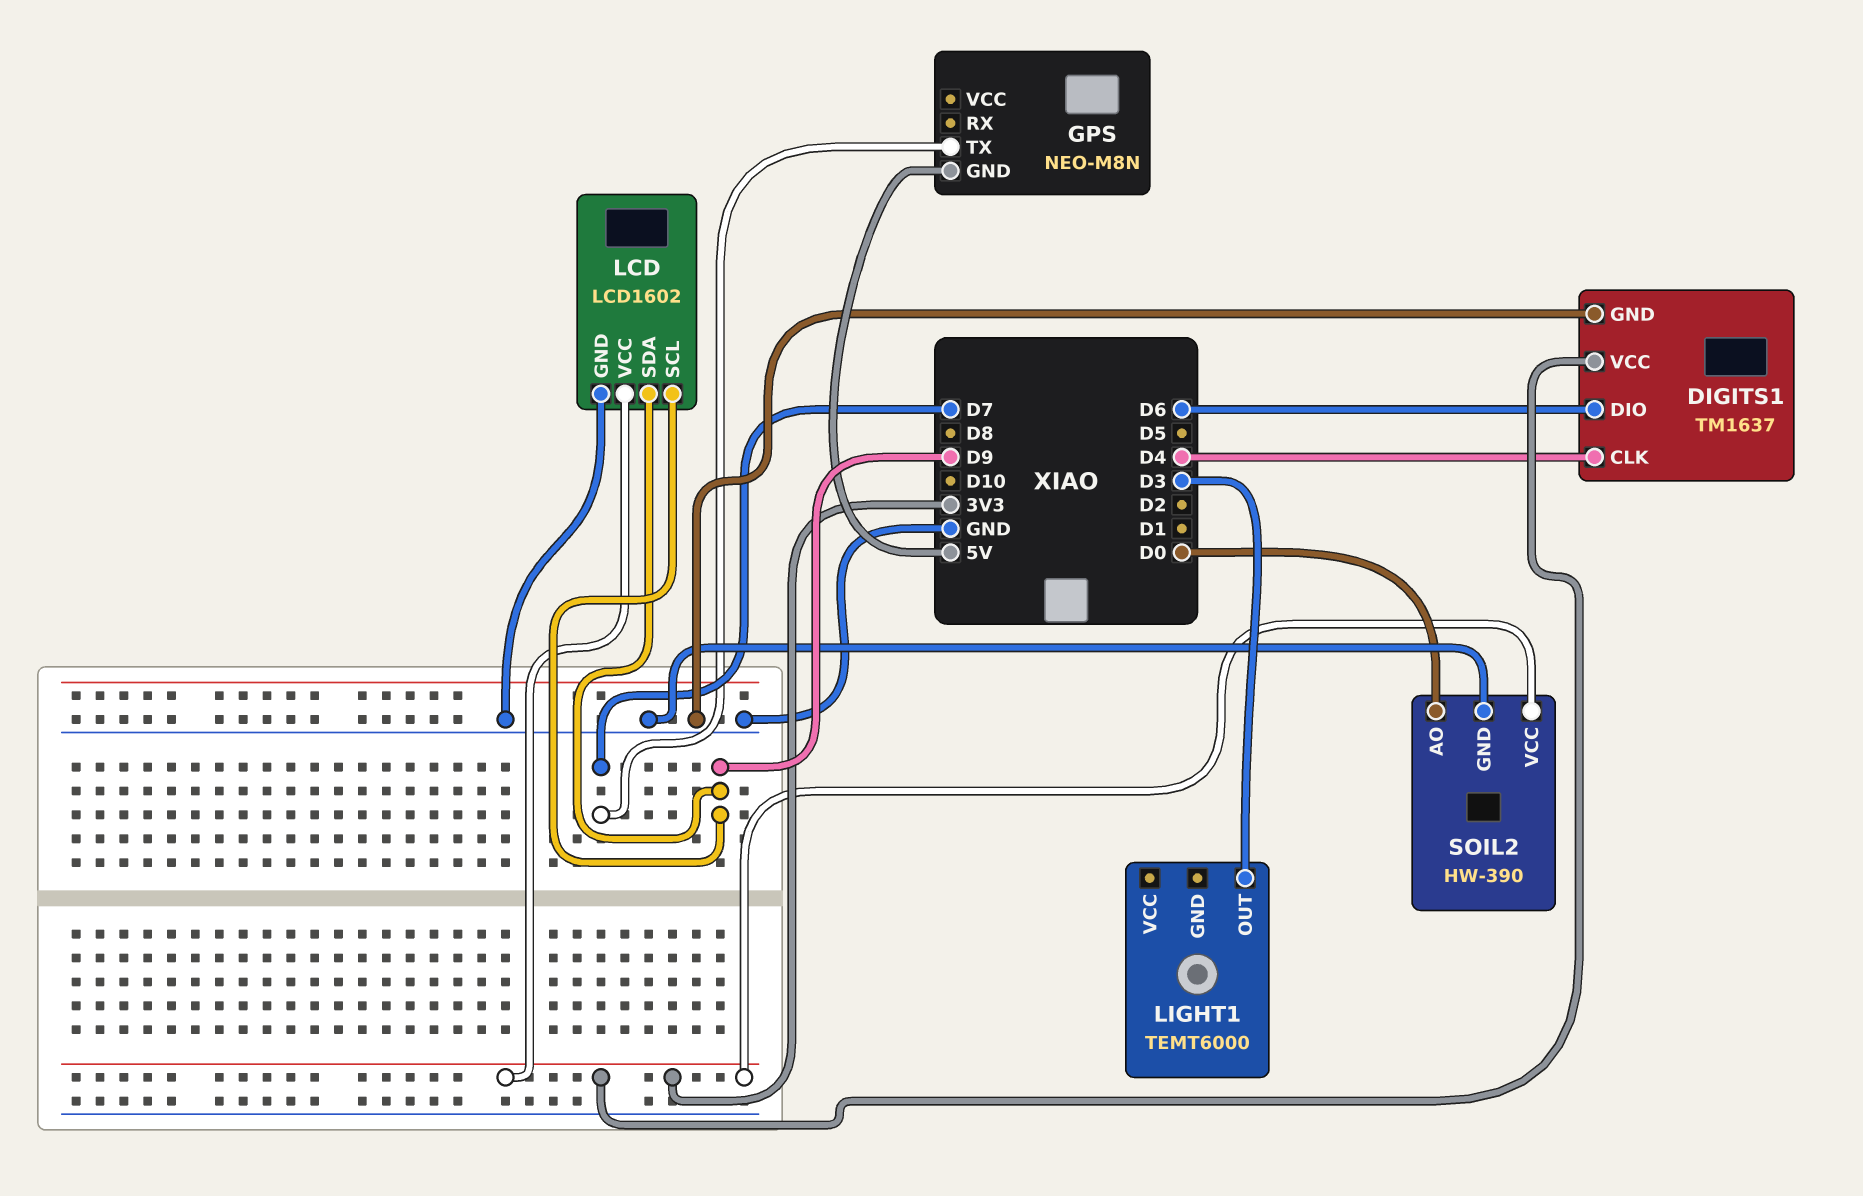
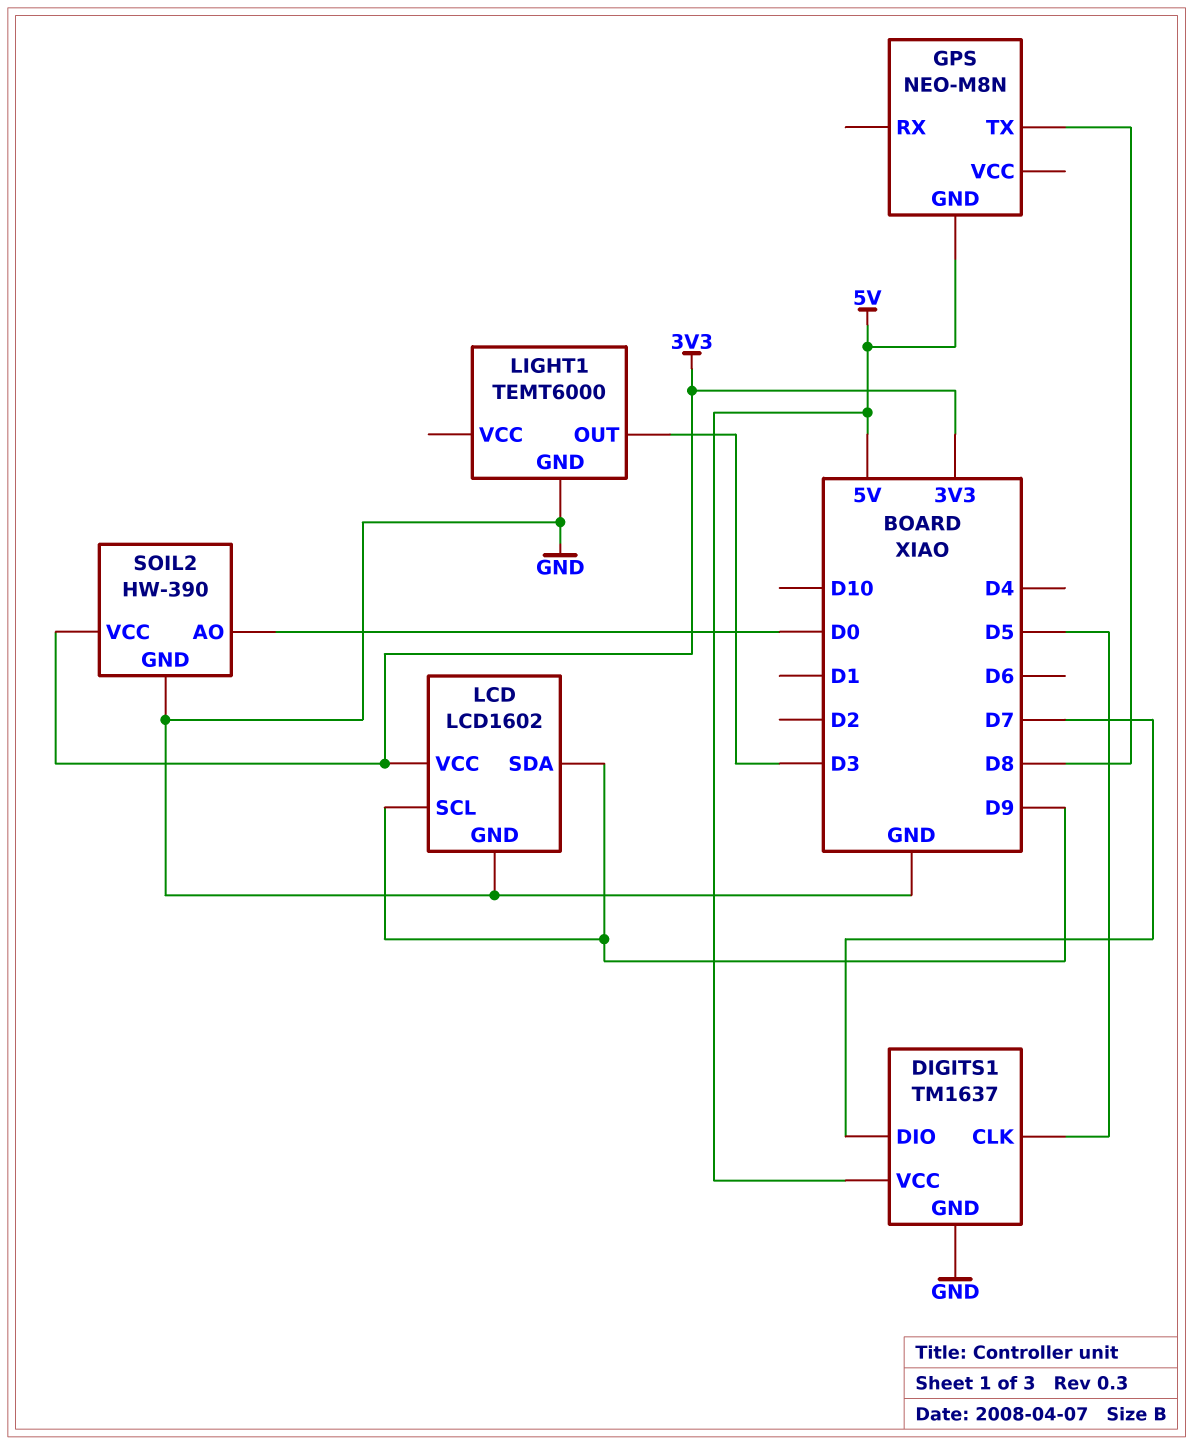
DIGITS1 pin CLK: D4 -> D5
DIGITS1 pin DIO: D6 -> D7
DIGITS1 pin VCC: 3V3 -> 5V
GPS pin TX: D7 -> D8
LIGHT1 pin GND: none -> GND

